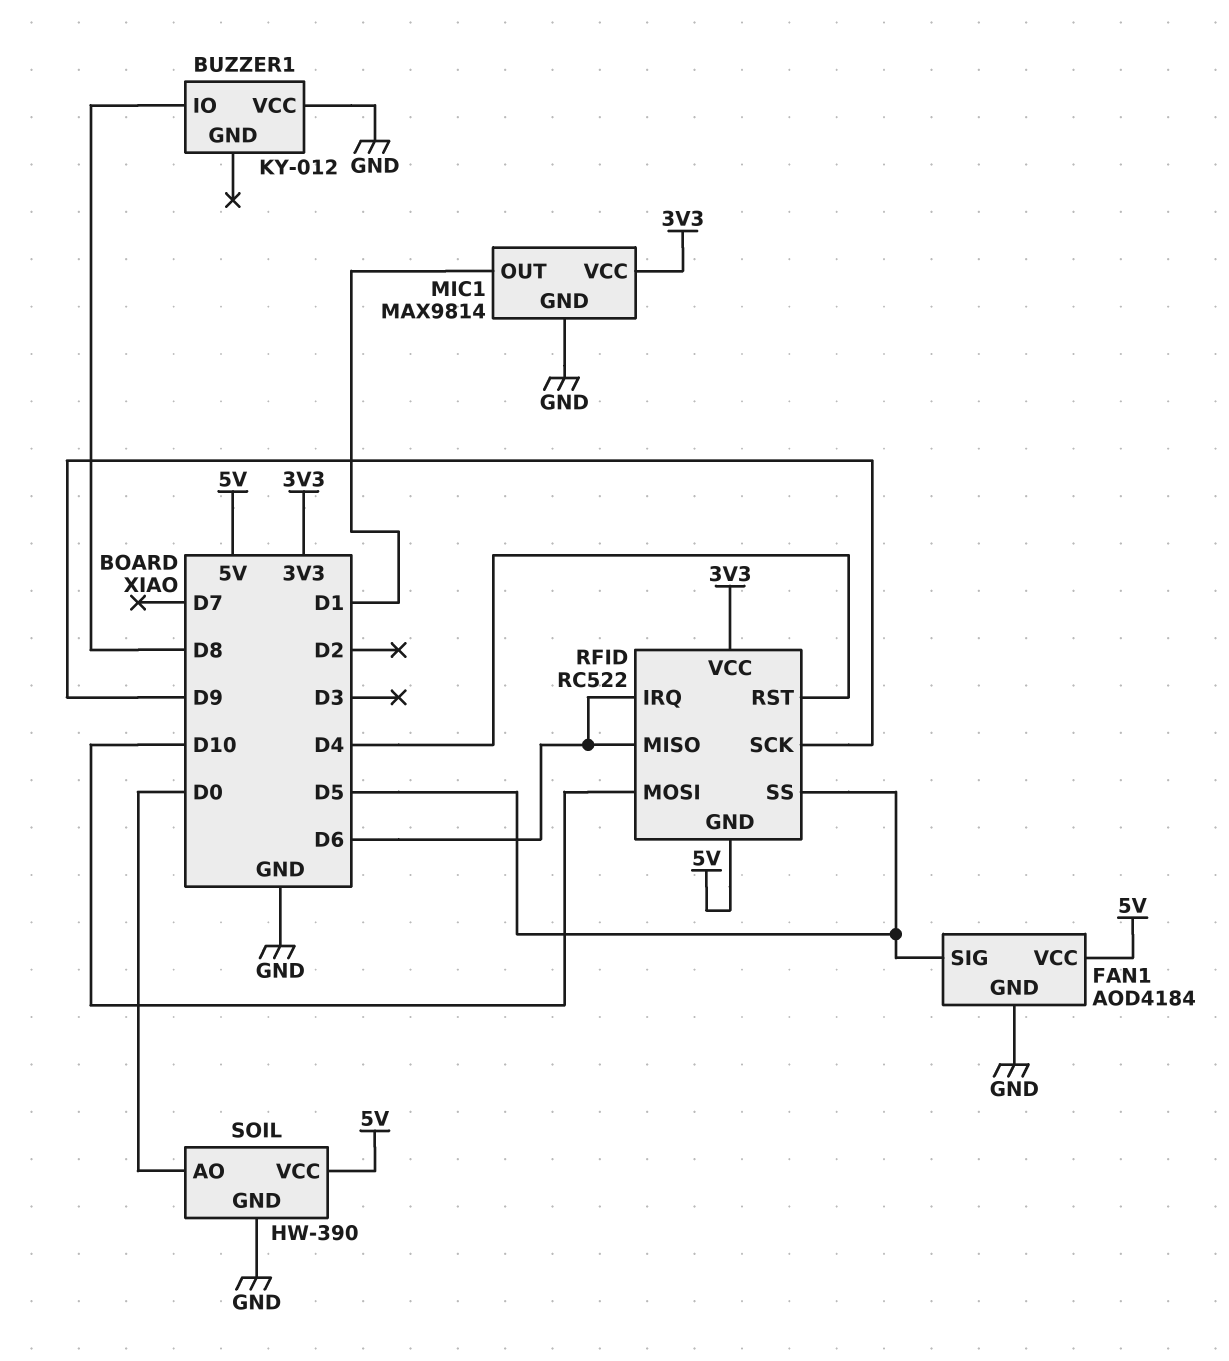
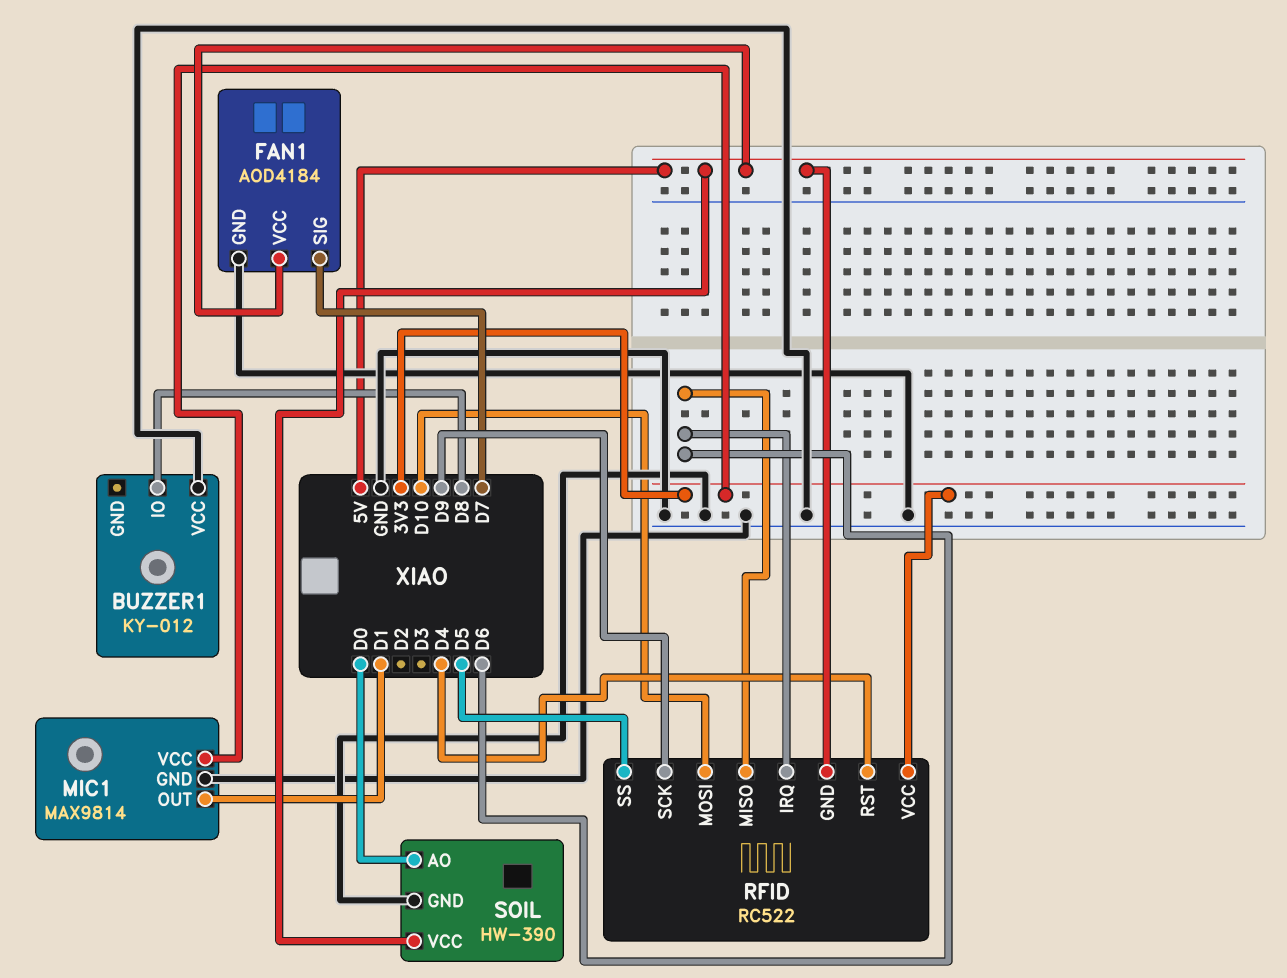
FAN1 pin SIG: D5 -> D7

